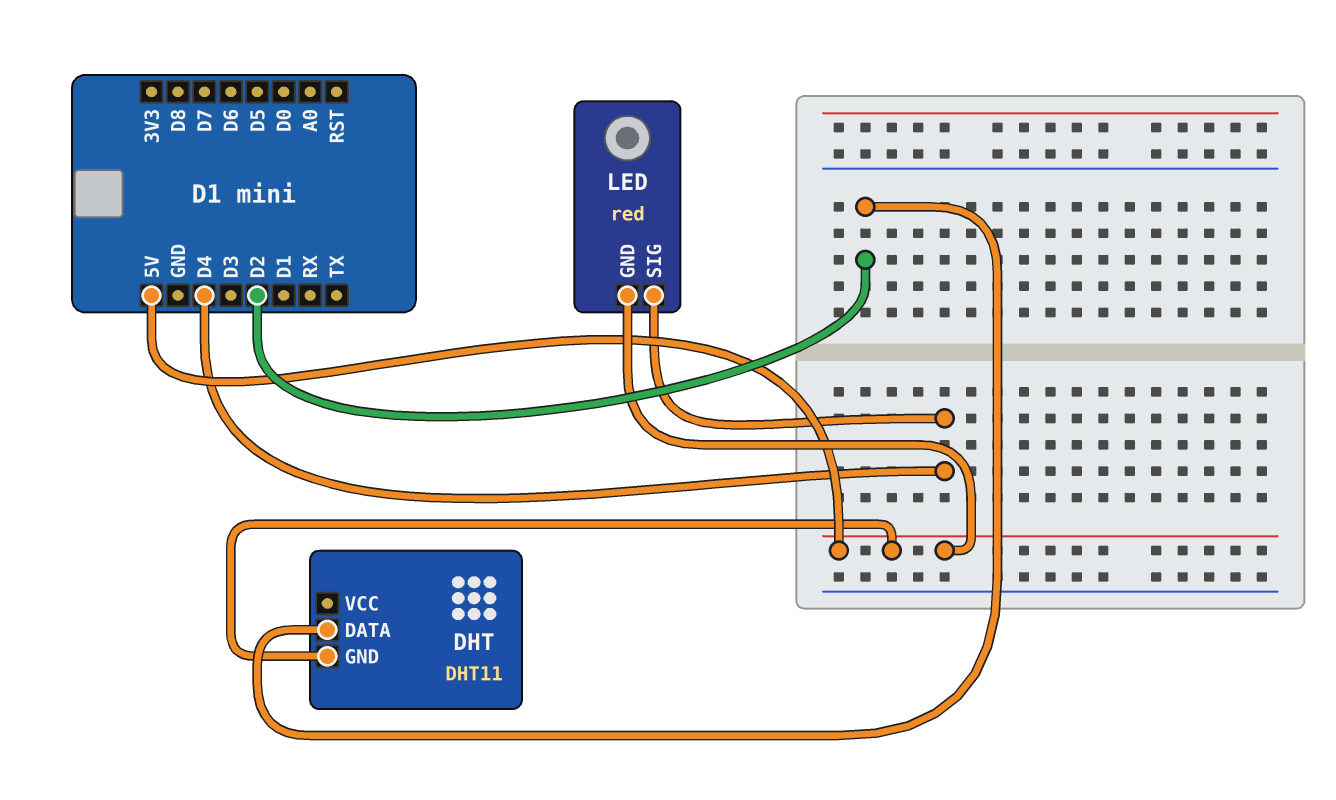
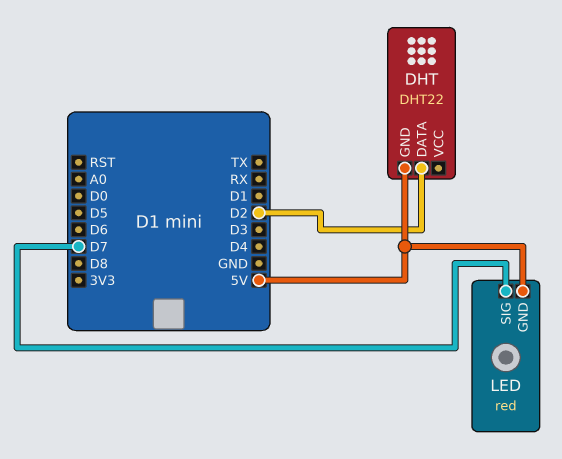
DHT: DHT11 -> DHT22
LED pin SIG: D4 -> D7

